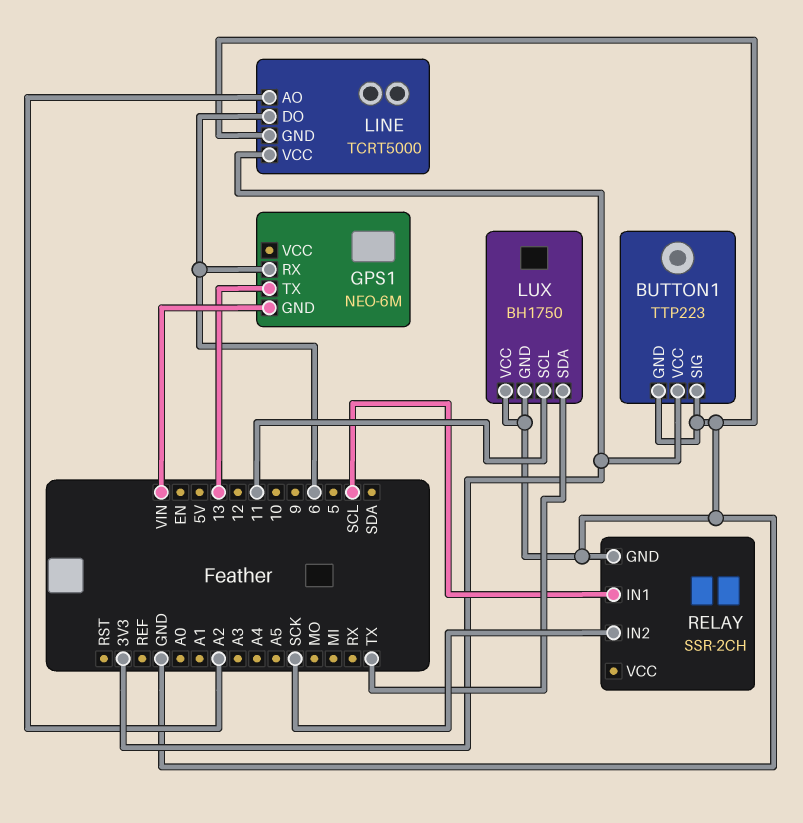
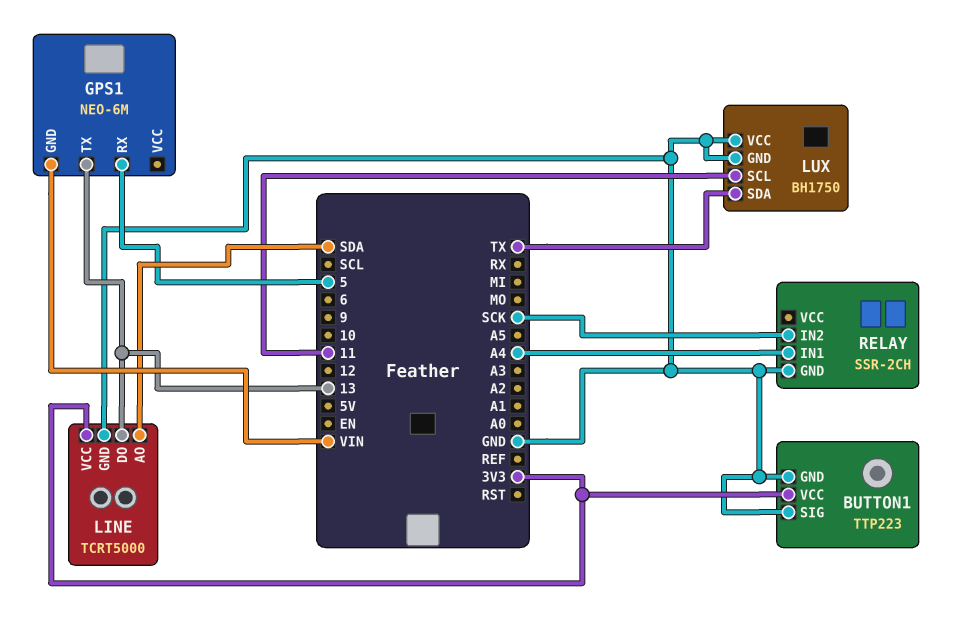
GPS1 pin RX: 6 -> 5
LINE pin AO: A2 -> SDA
LINE pin DO: 6 -> 13
RELAY pin IN1: SCL -> A4

